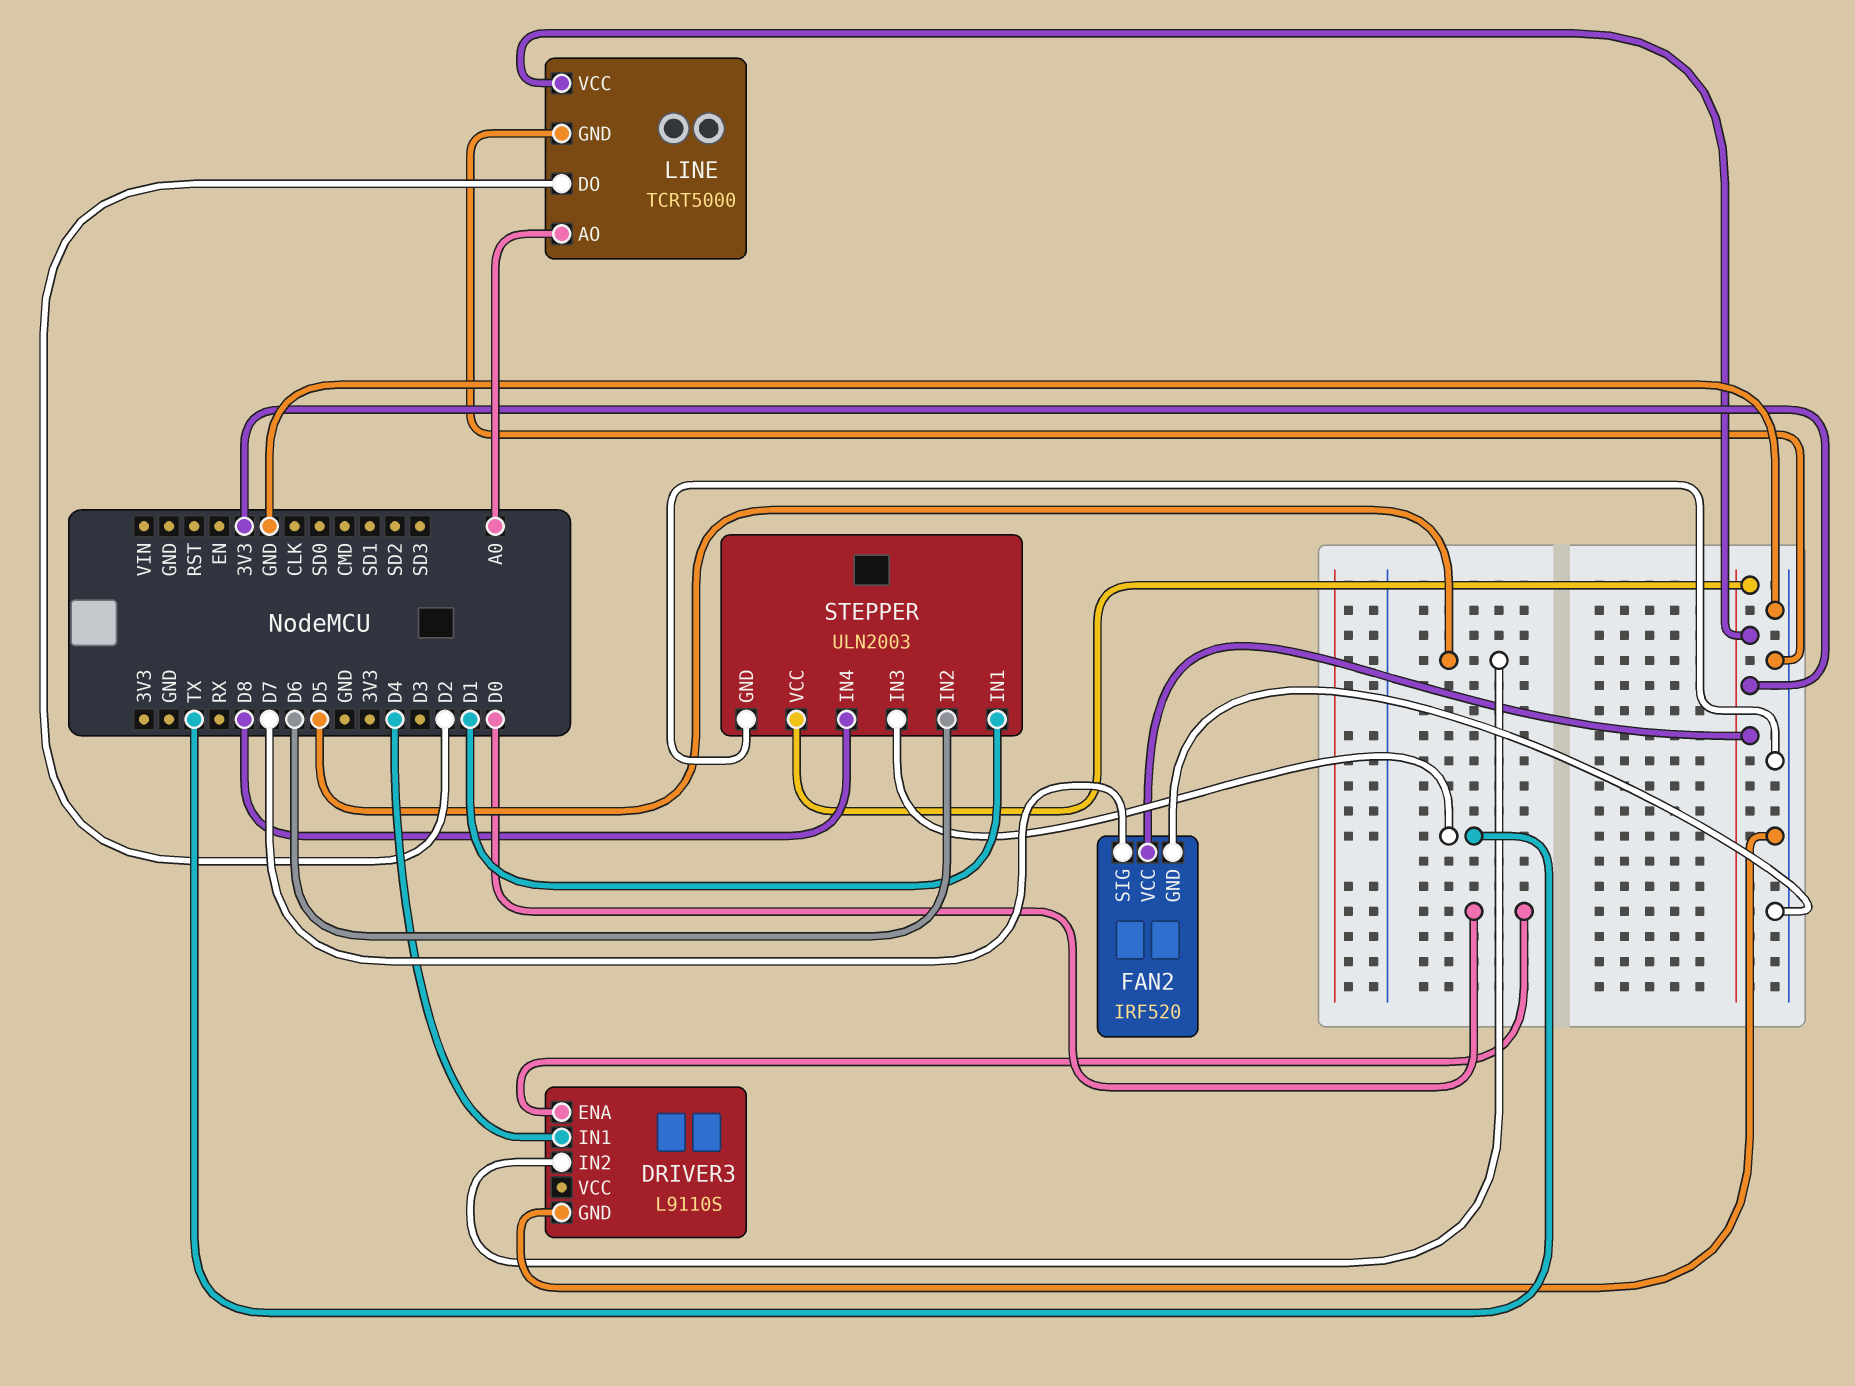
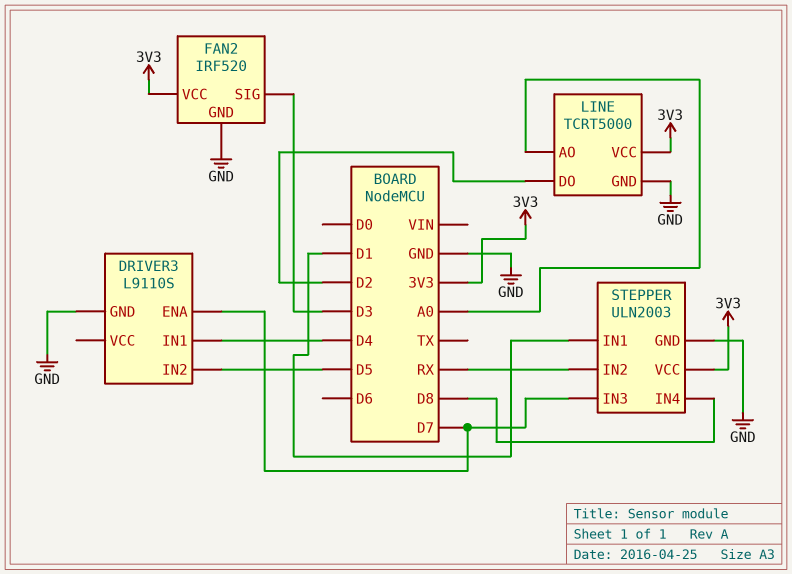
DRIVER3 pin ENA: D0 -> D7
FAN2 pin SIG: D7 -> D3
STEPPER pin IN2: D6 -> RX
STEPPER pin IN3: TX -> D7

